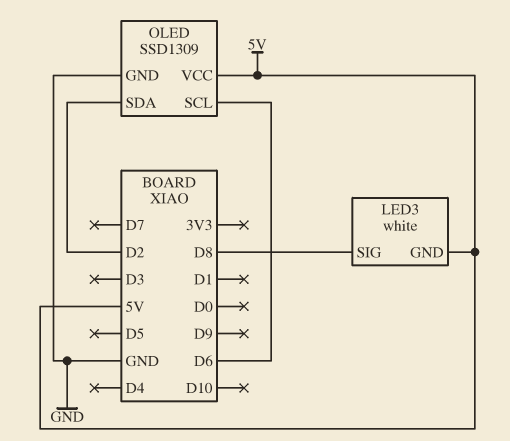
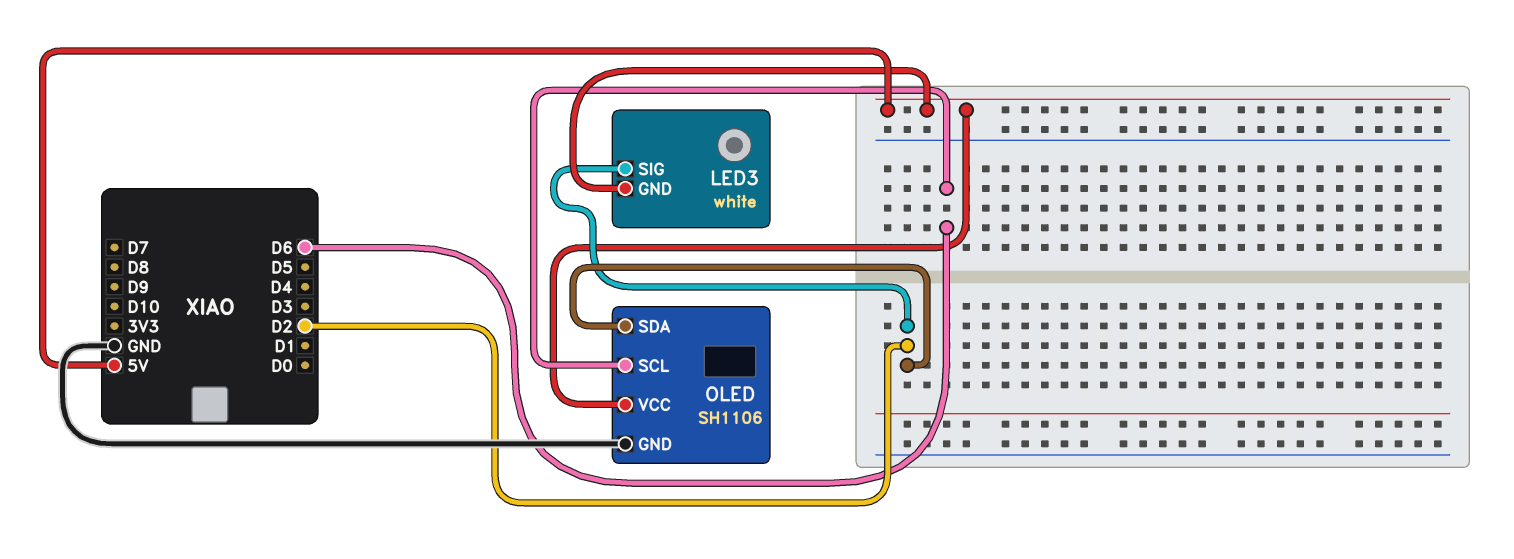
LED3 pin SIG: D8 -> D2
OLED: SSD1309 -> SH1106

